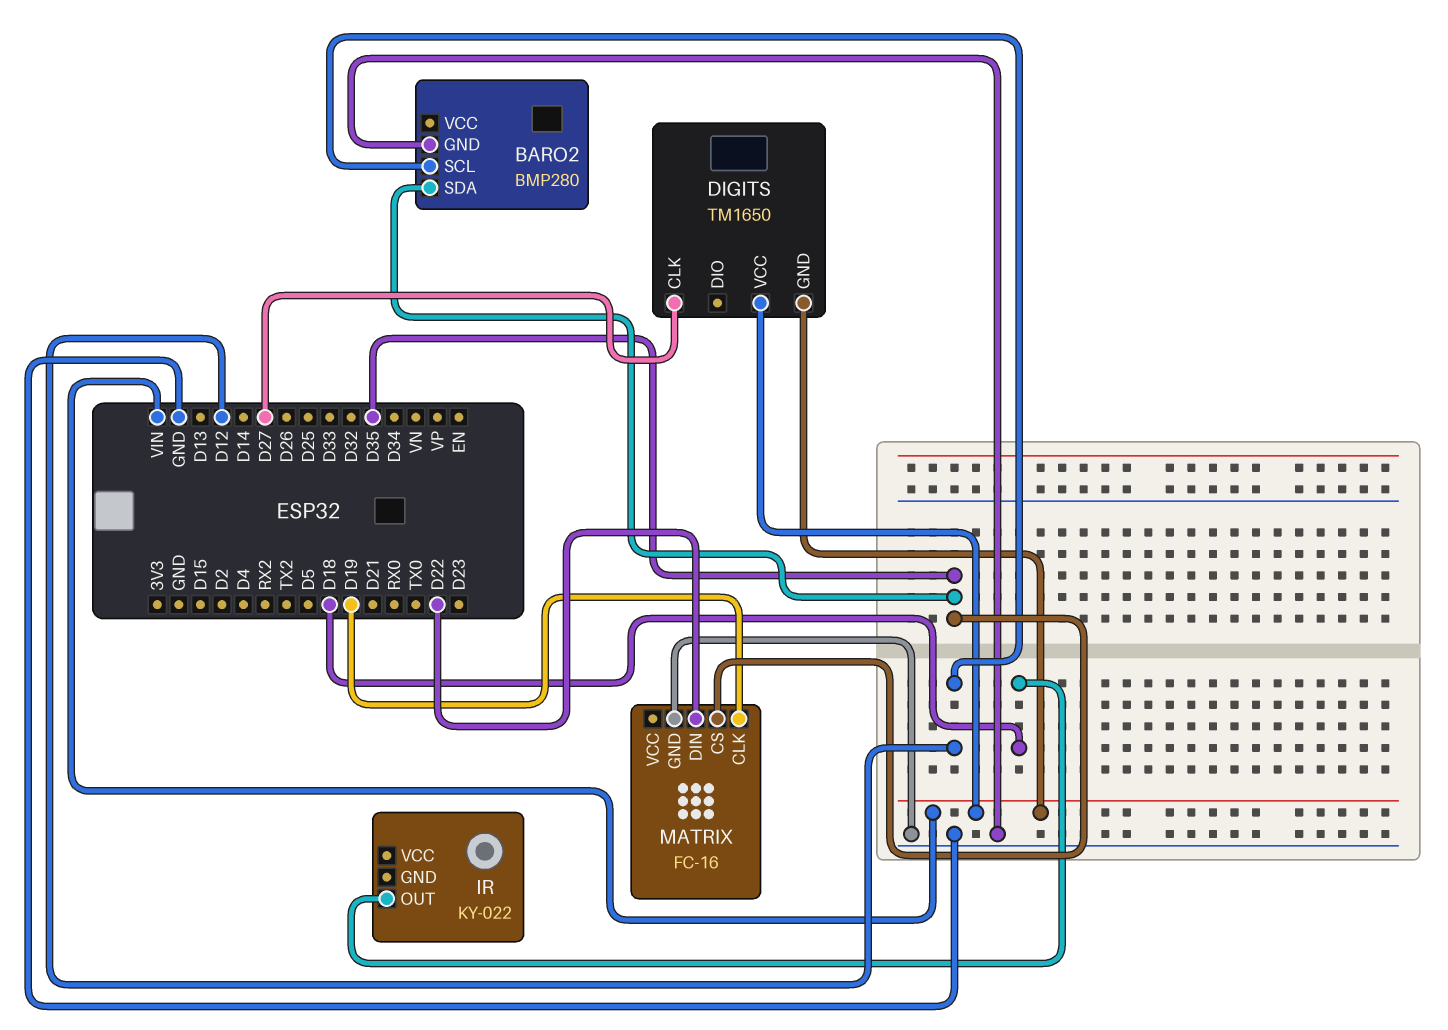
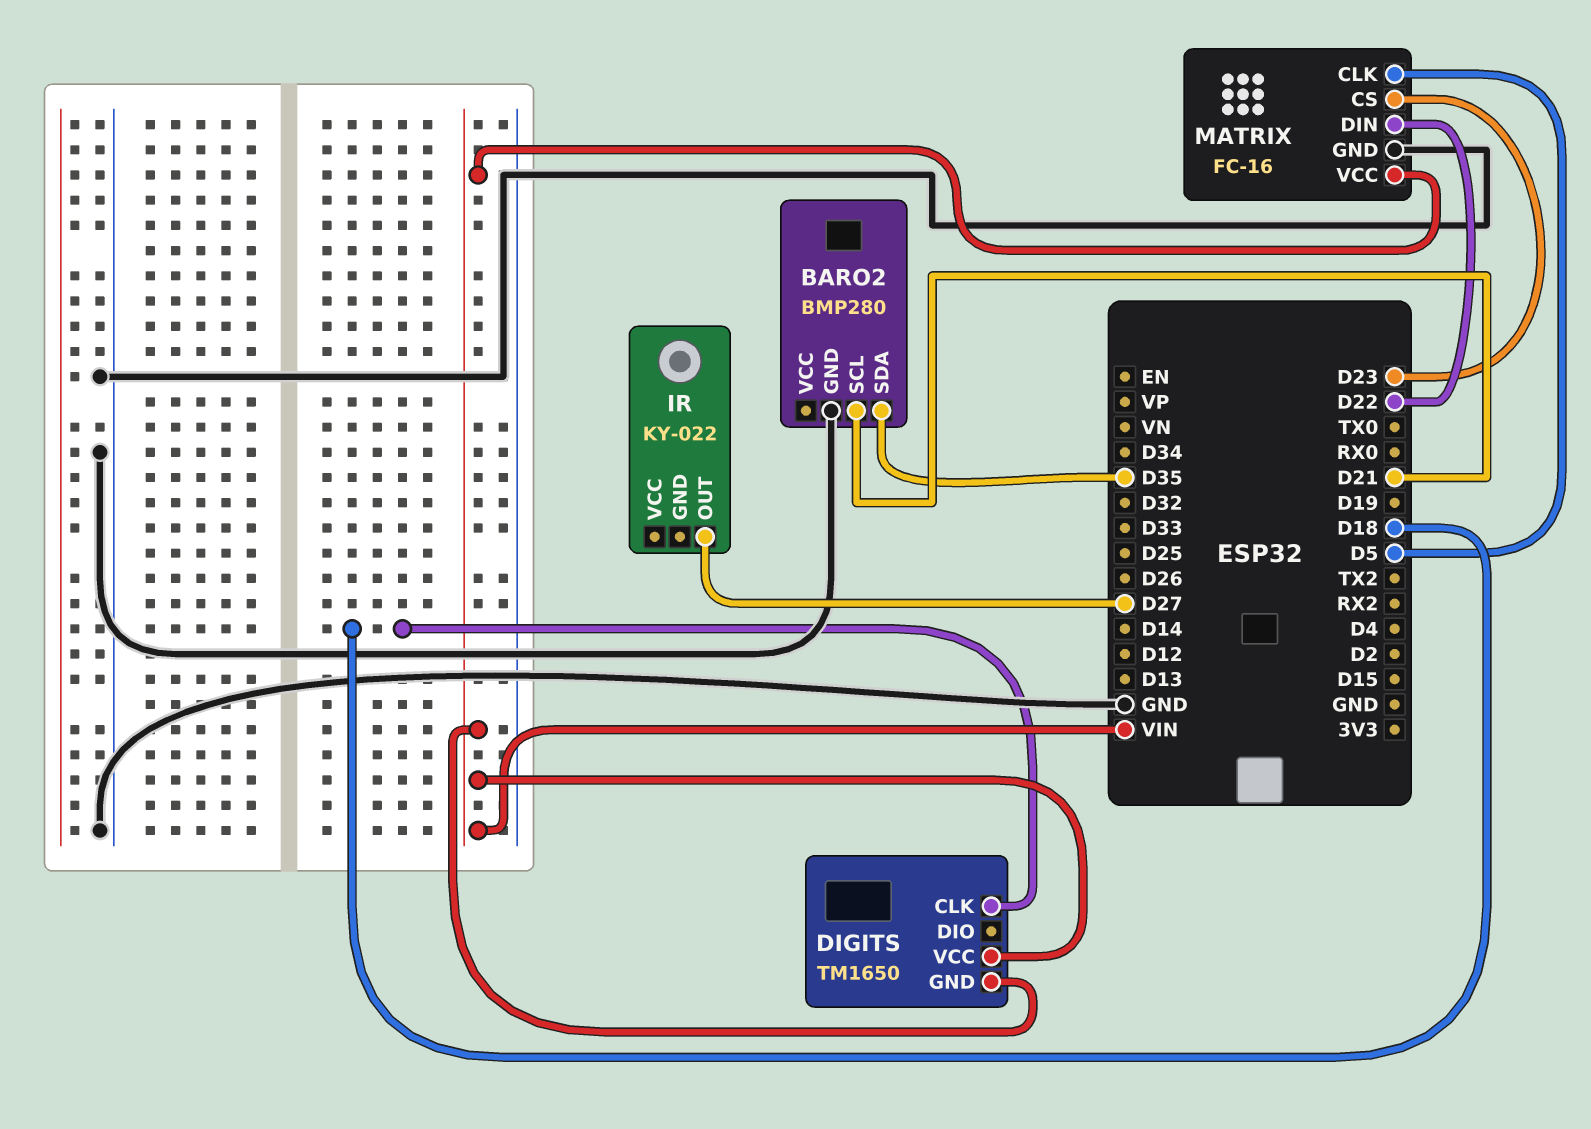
BARO2 pin SCL: D12 -> D21
DIGITS pin CLK: D27 -> D18
IR pin OUT: D18 -> D27
MATRIX pin CLK: D19 -> D5
MATRIX pin CS: D35 -> D23
MATRIX pin VCC: none -> VIN

